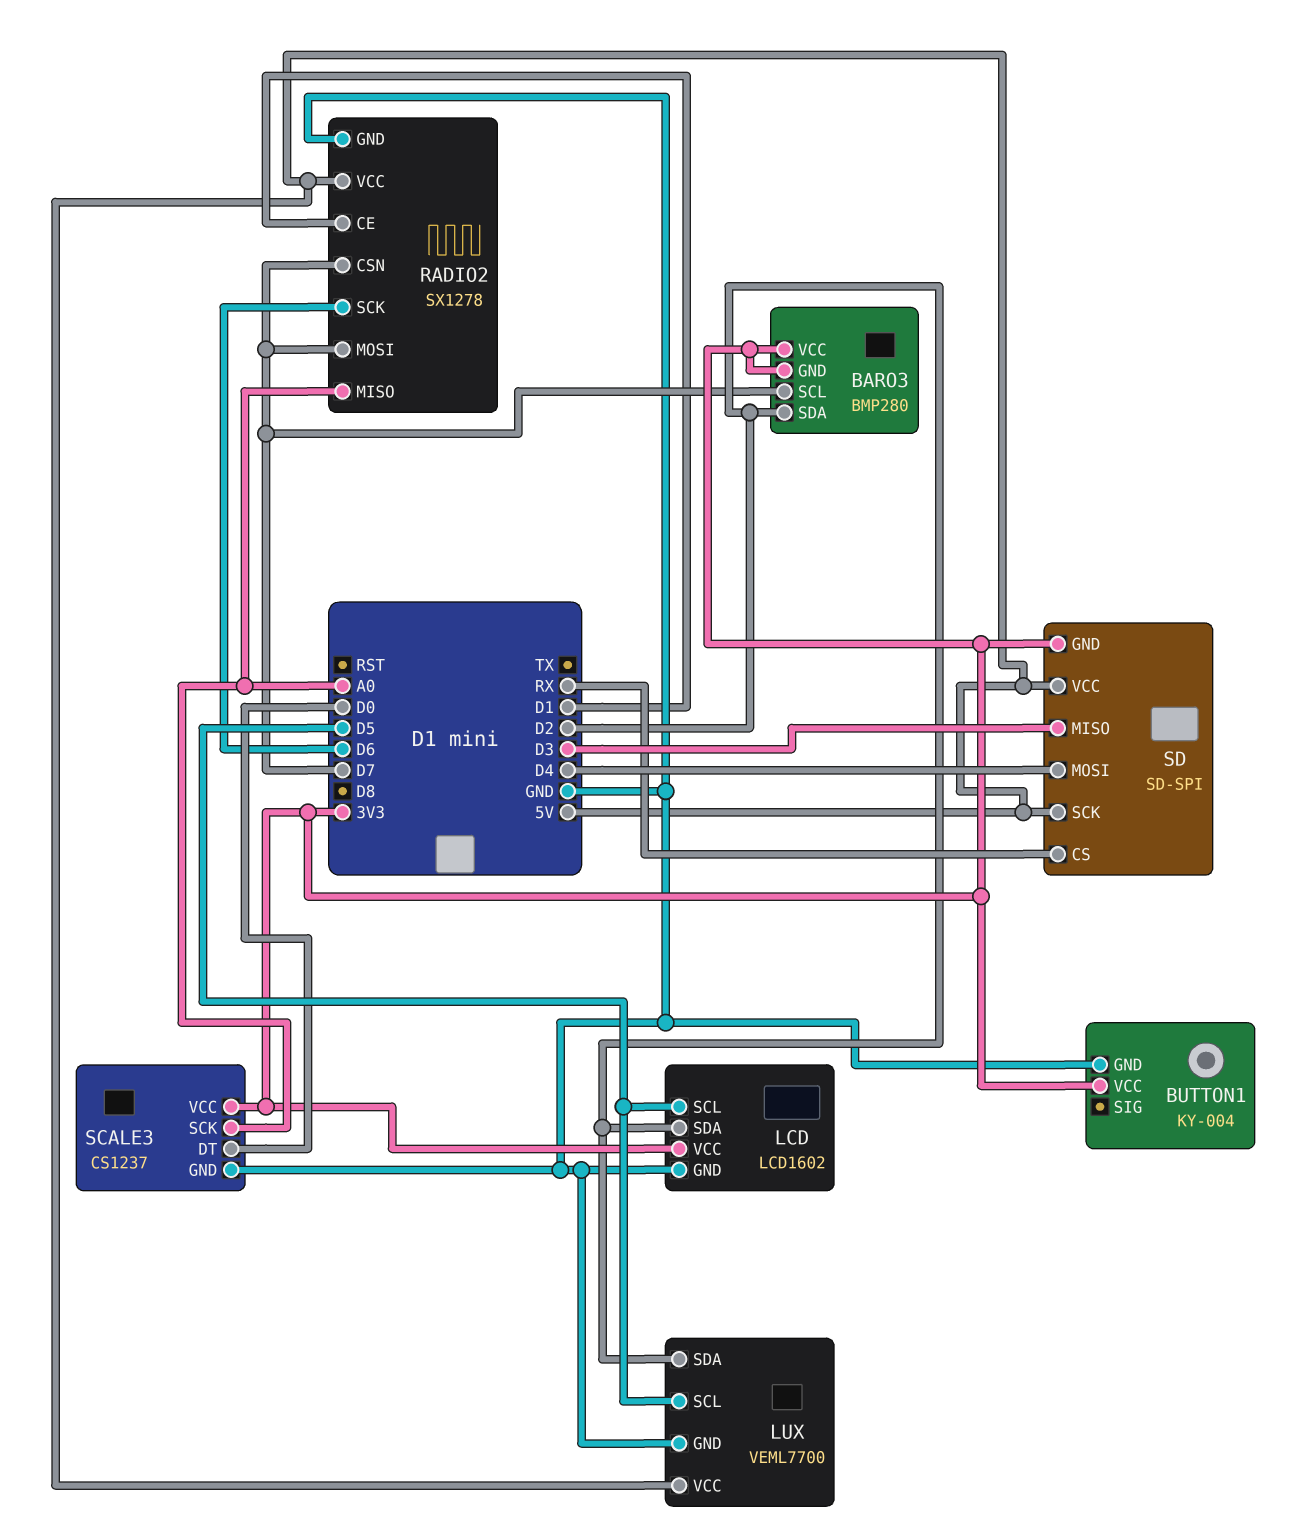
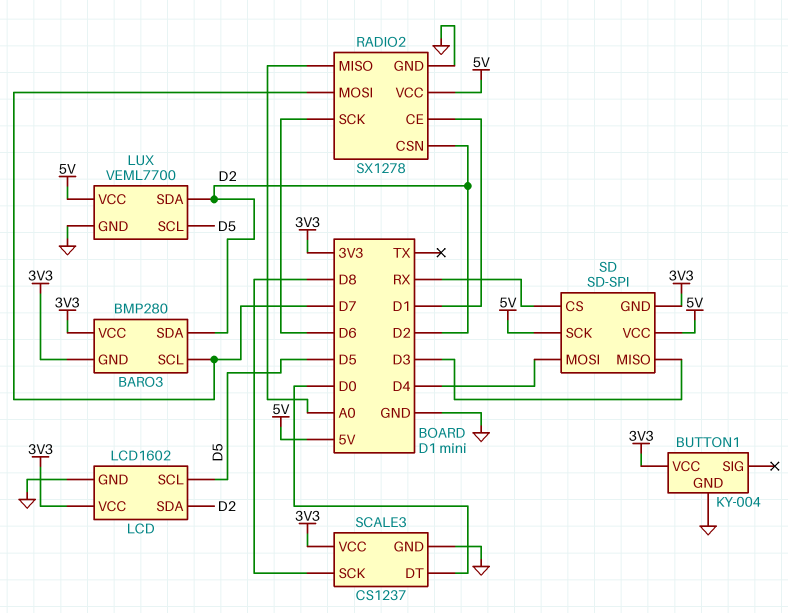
RADIO2 pin CSN: D7 -> D2
SCALE3 pin SCK: A0 -> D8

